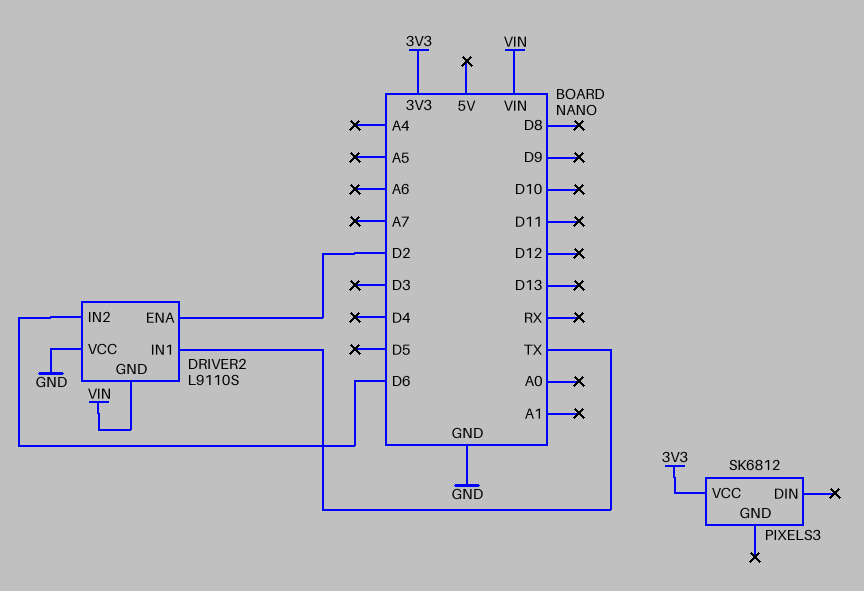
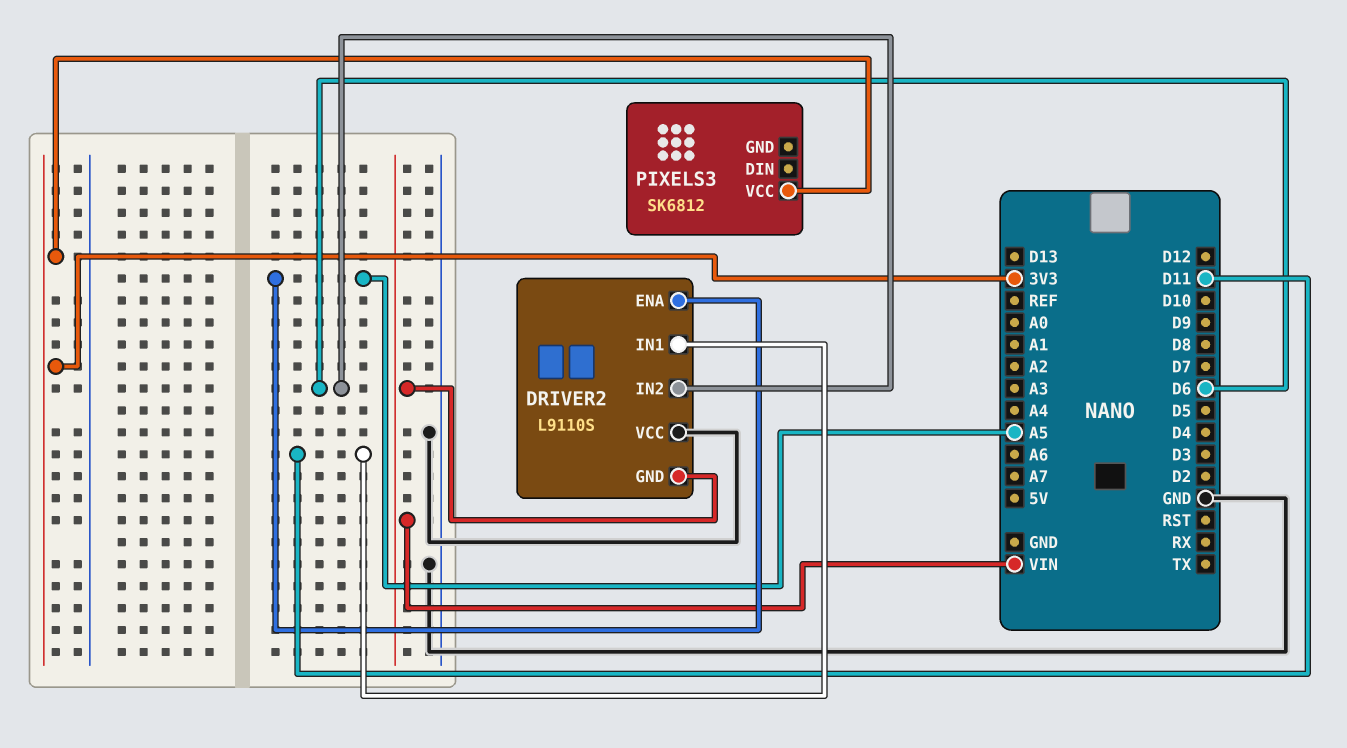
DRIVER2 pin ENA: D2 -> A5
DRIVER2 pin IN1: TX -> D11

